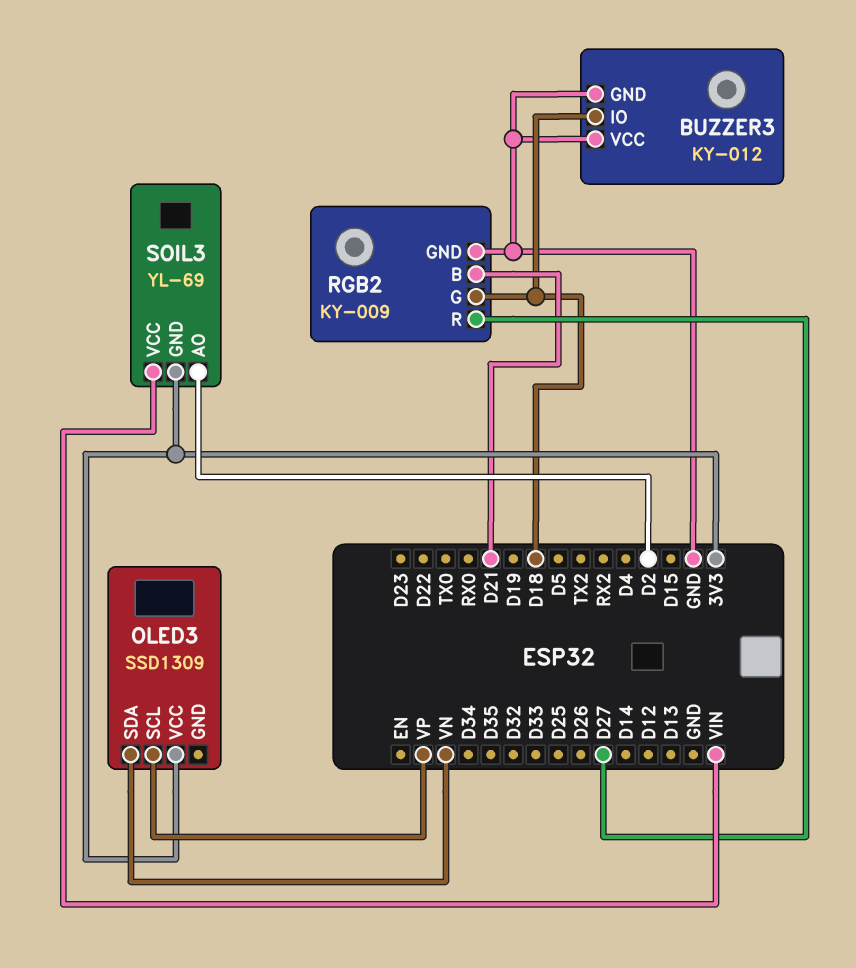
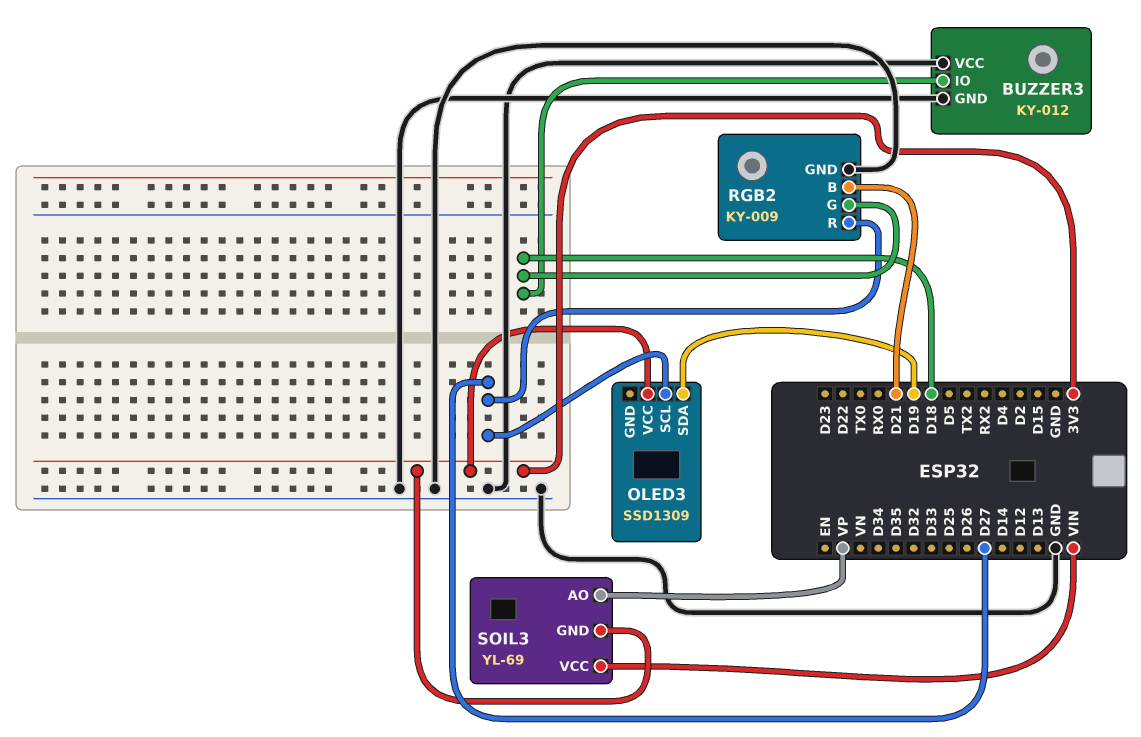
OLED3 pin SCL: VP -> D27
OLED3 pin SDA: VN -> D19
SOIL3 pin AO: D2 -> VP

